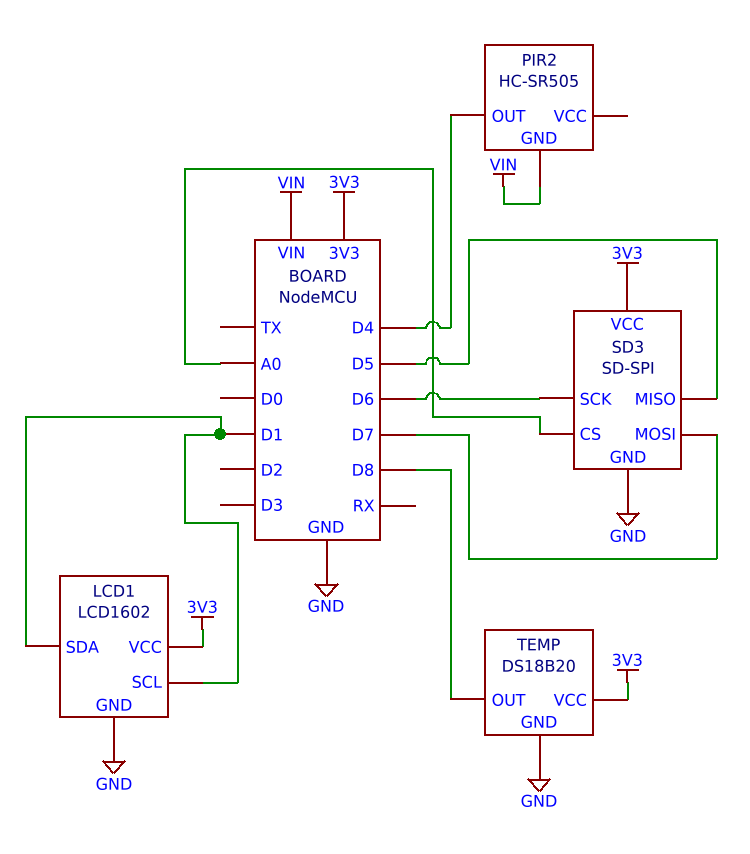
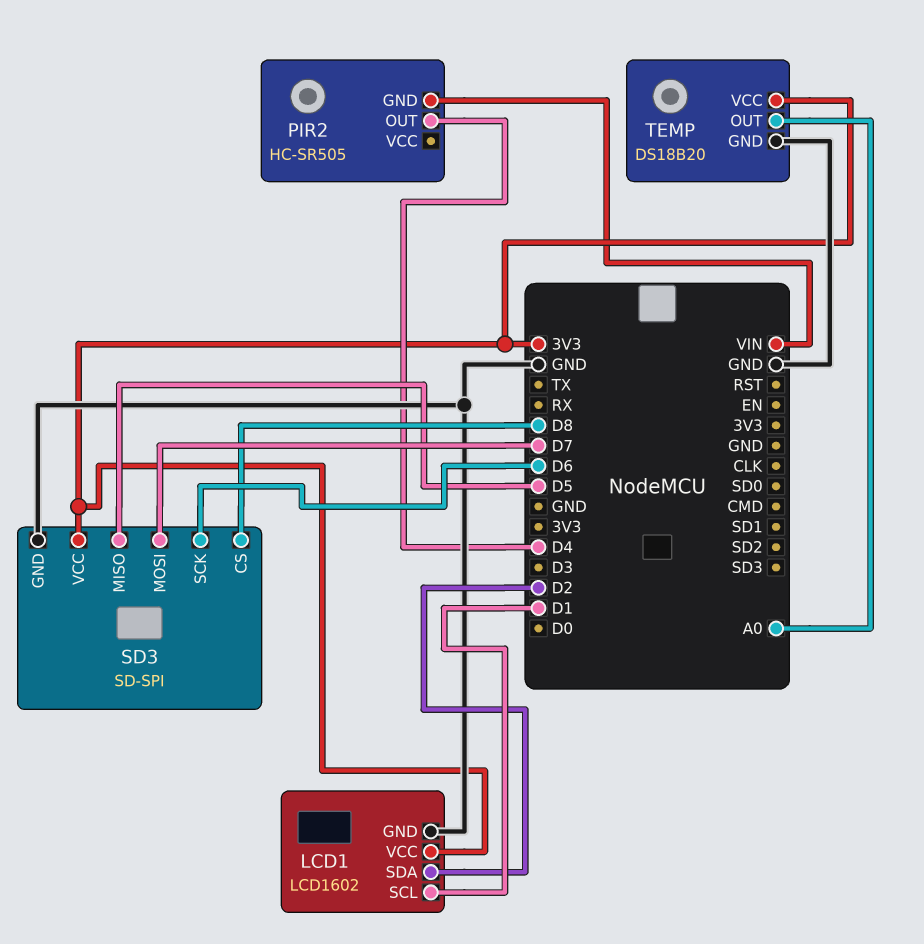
LCD1 pin SDA: D1 -> D2
SD3 pin CS: A0 -> D8
TEMP pin OUT: D8 -> A0

